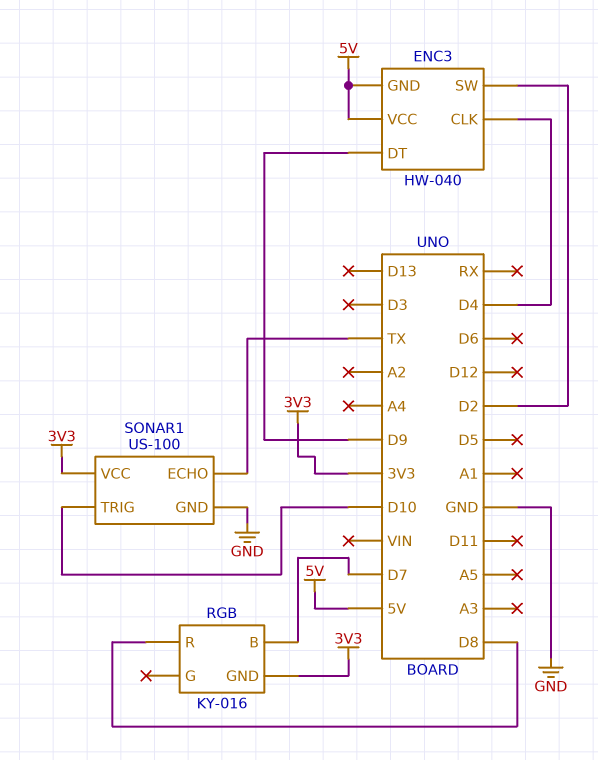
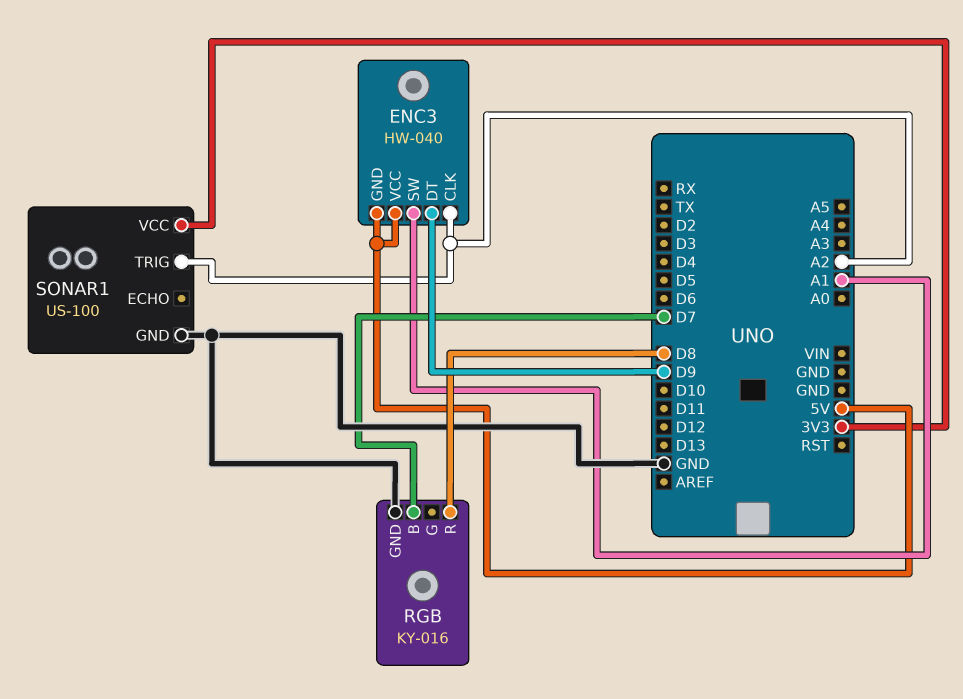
ENC3 pin CLK: D4 -> A2
ENC3 pin SW: D2 -> A1
RGB pin GND: 3V3 -> GND
SONAR1 pin ECHO: TX -> none
SONAR1 pin TRIG: D10 -> A2

